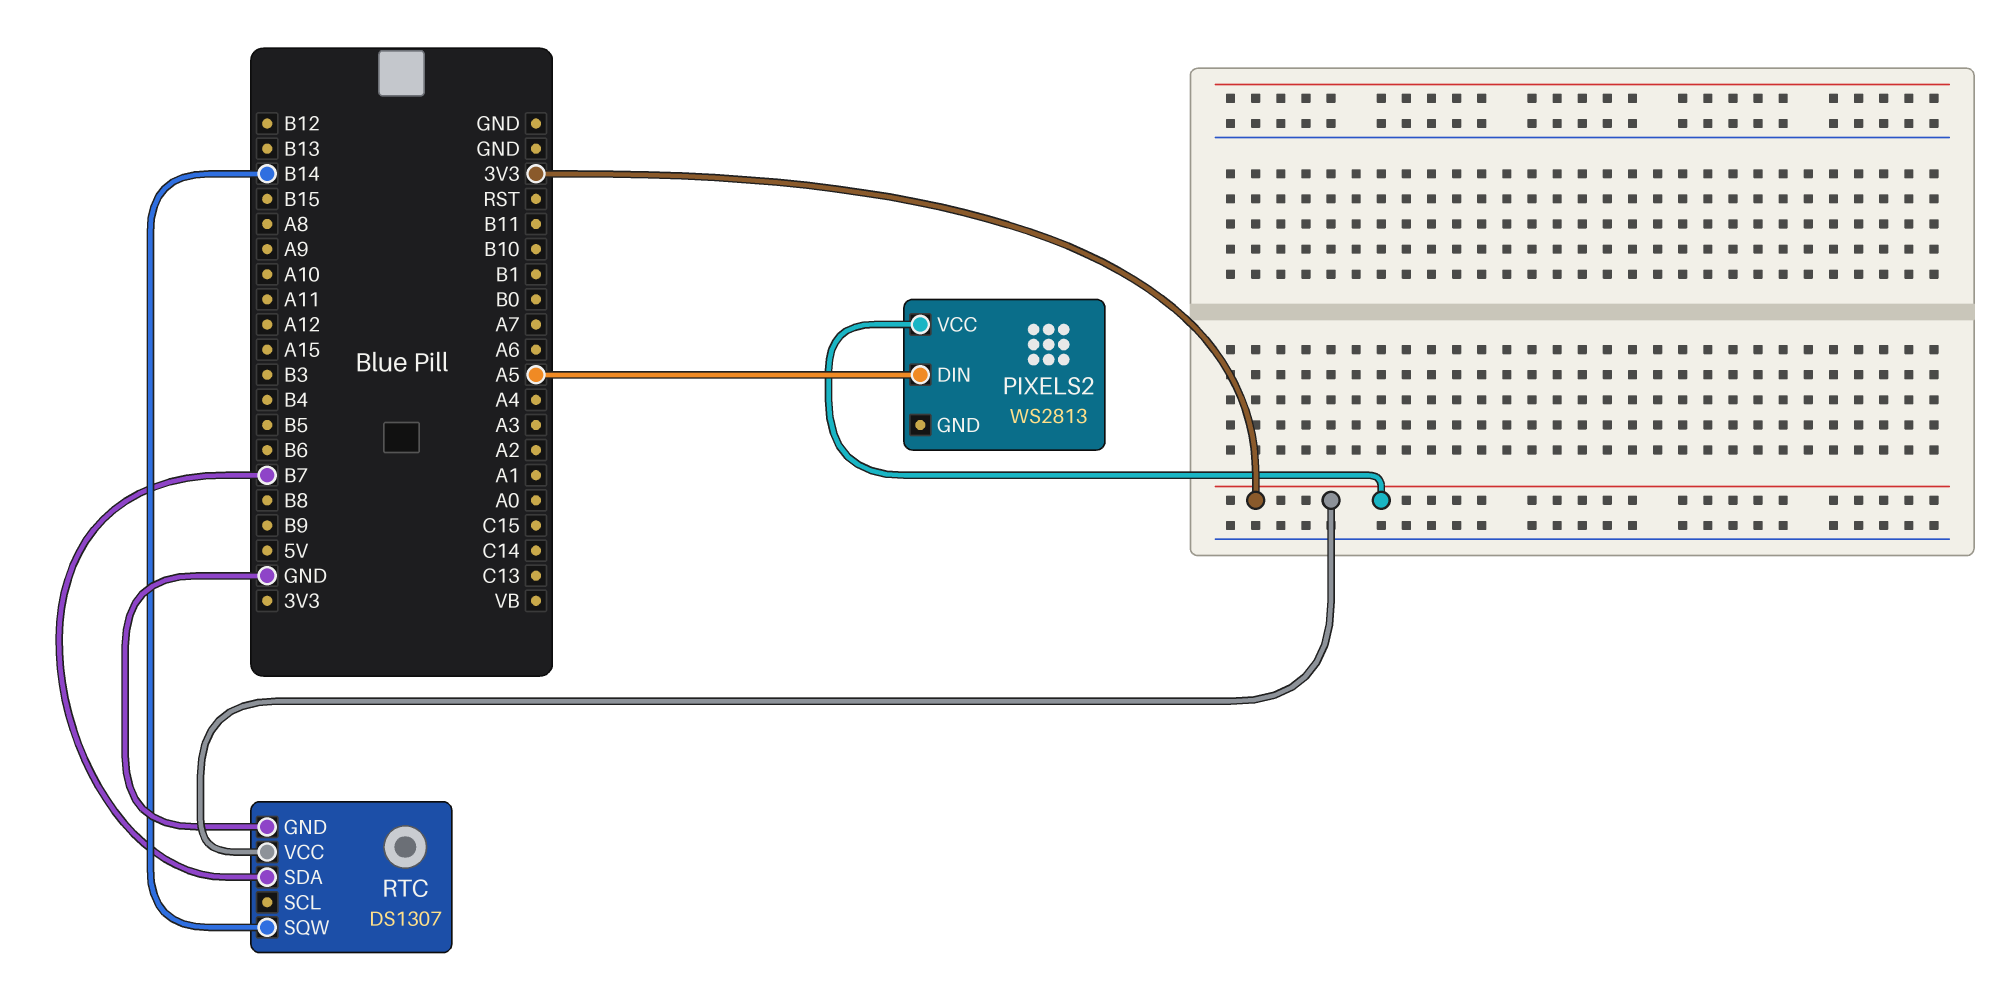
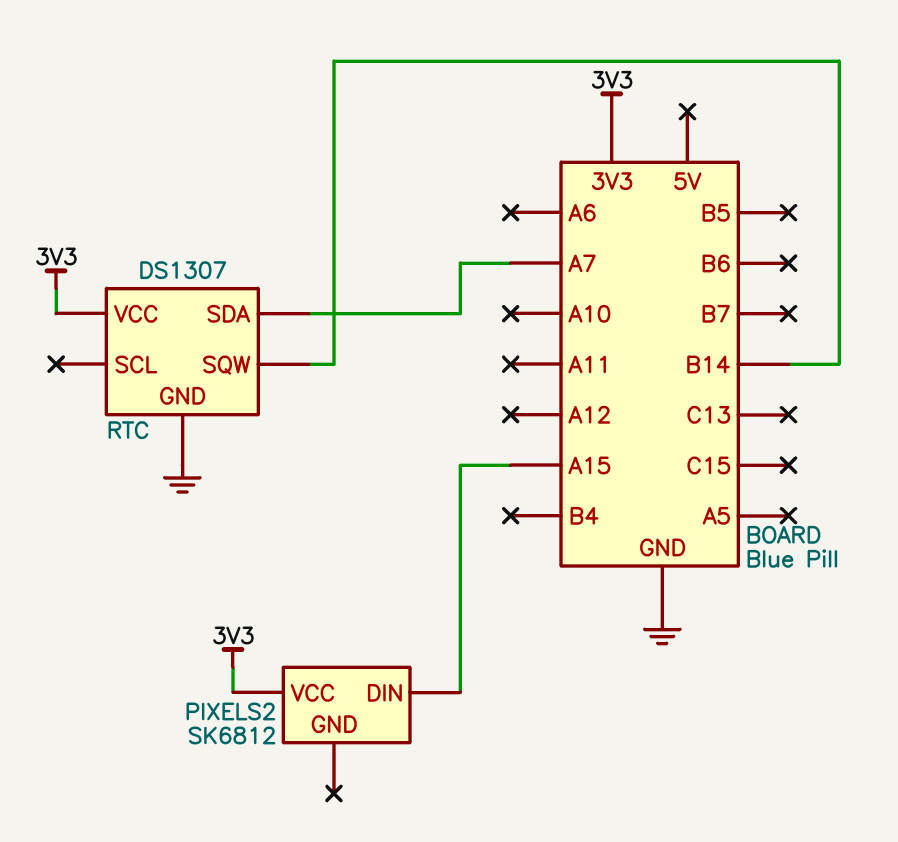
PIXELS2: WS2813 -> SK6812
PIXELS2 pin DIN: A5 -> A15
RTC pin SDA: B7 -> A7

